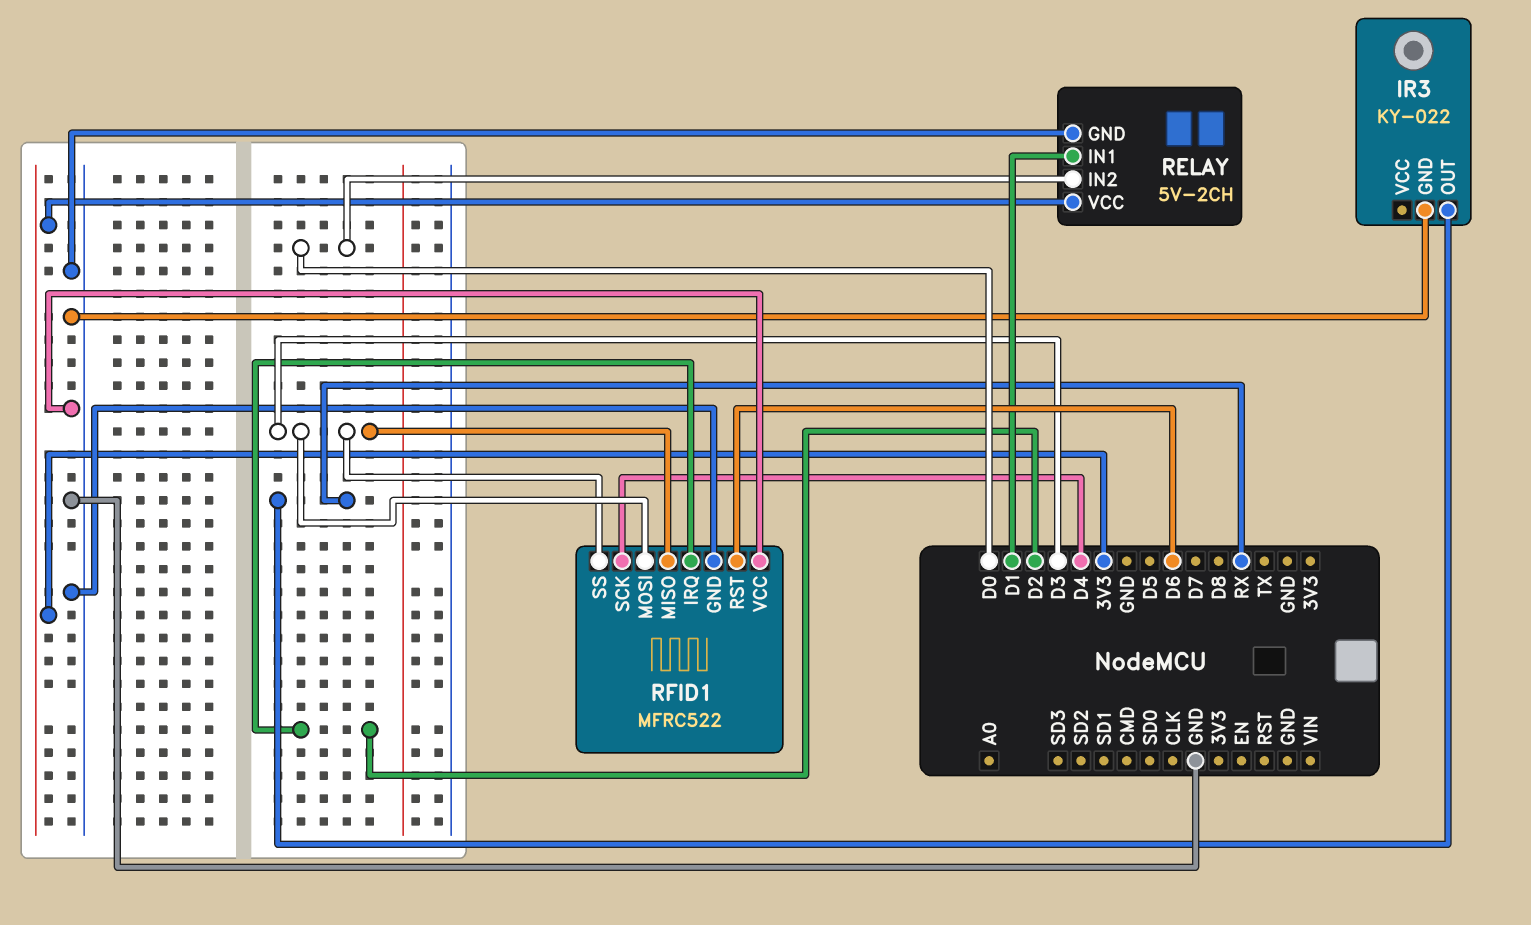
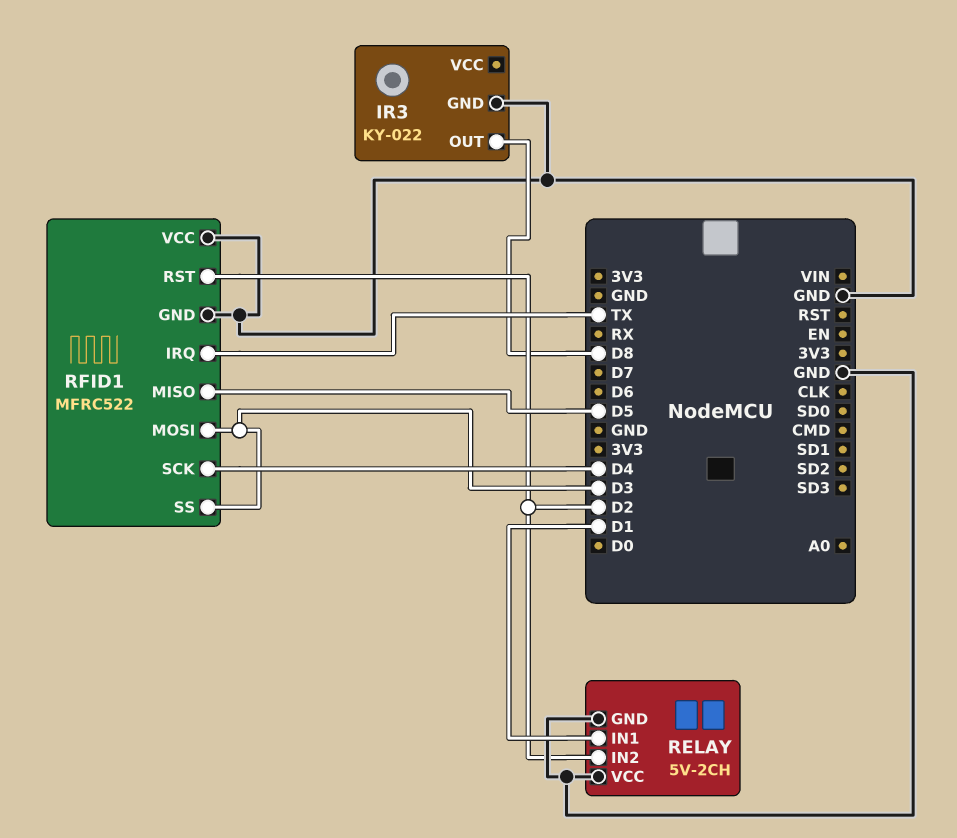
IR3 pin OUT: RX -> D8
RELAY pin IN2: D0 -> D2
RELAY pin VCC: 3V3 -> GND
RFID1 pin IRQ: D2 -> TX
RFID1 pin MISO: D3 -> D5
RFID1 pin RST: D6 -> D2

